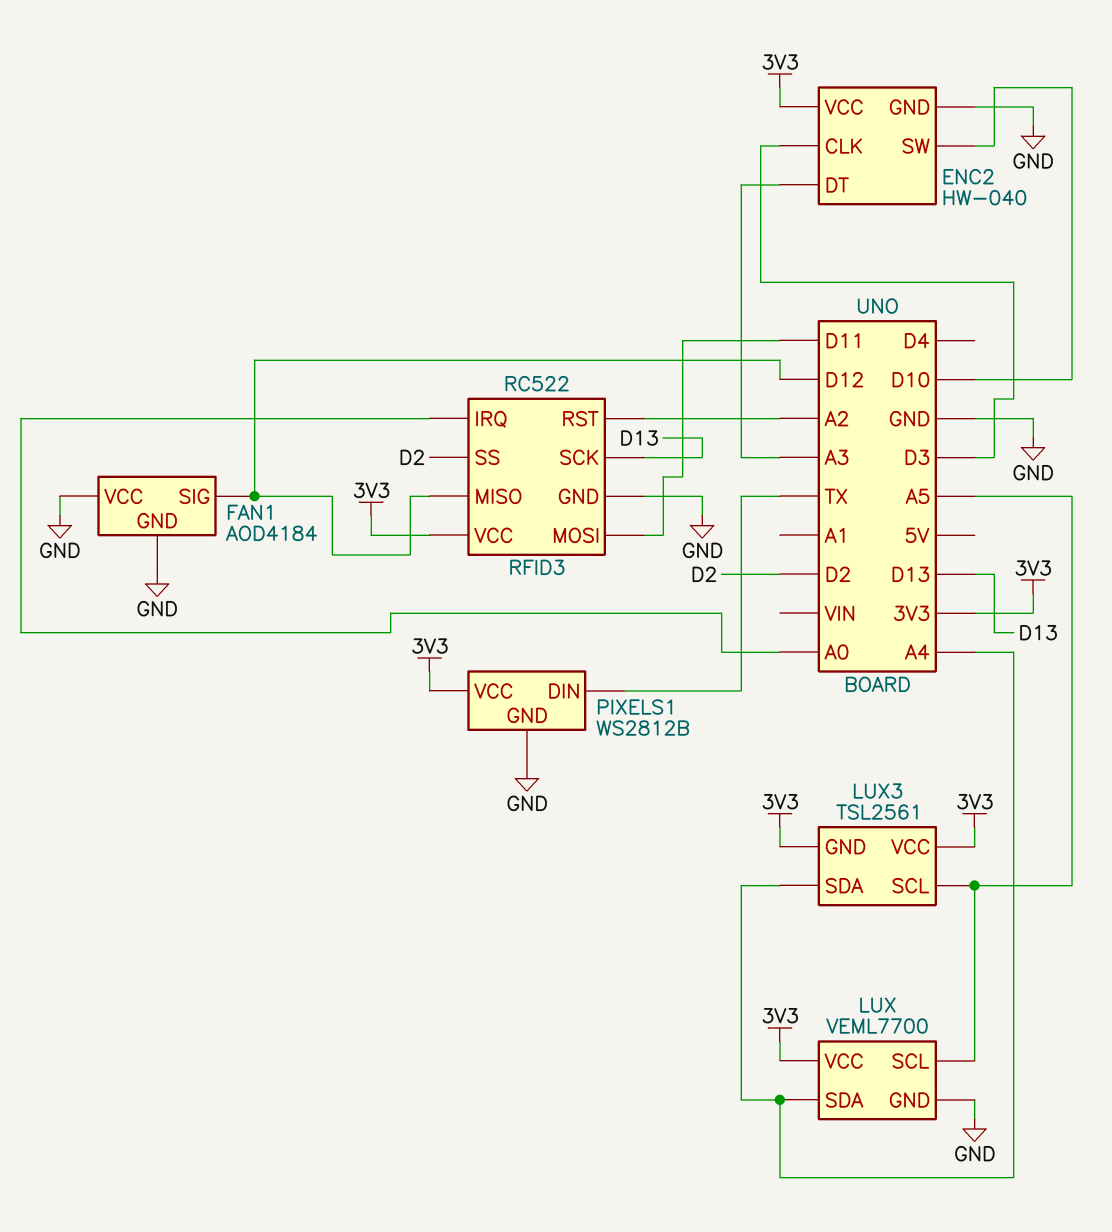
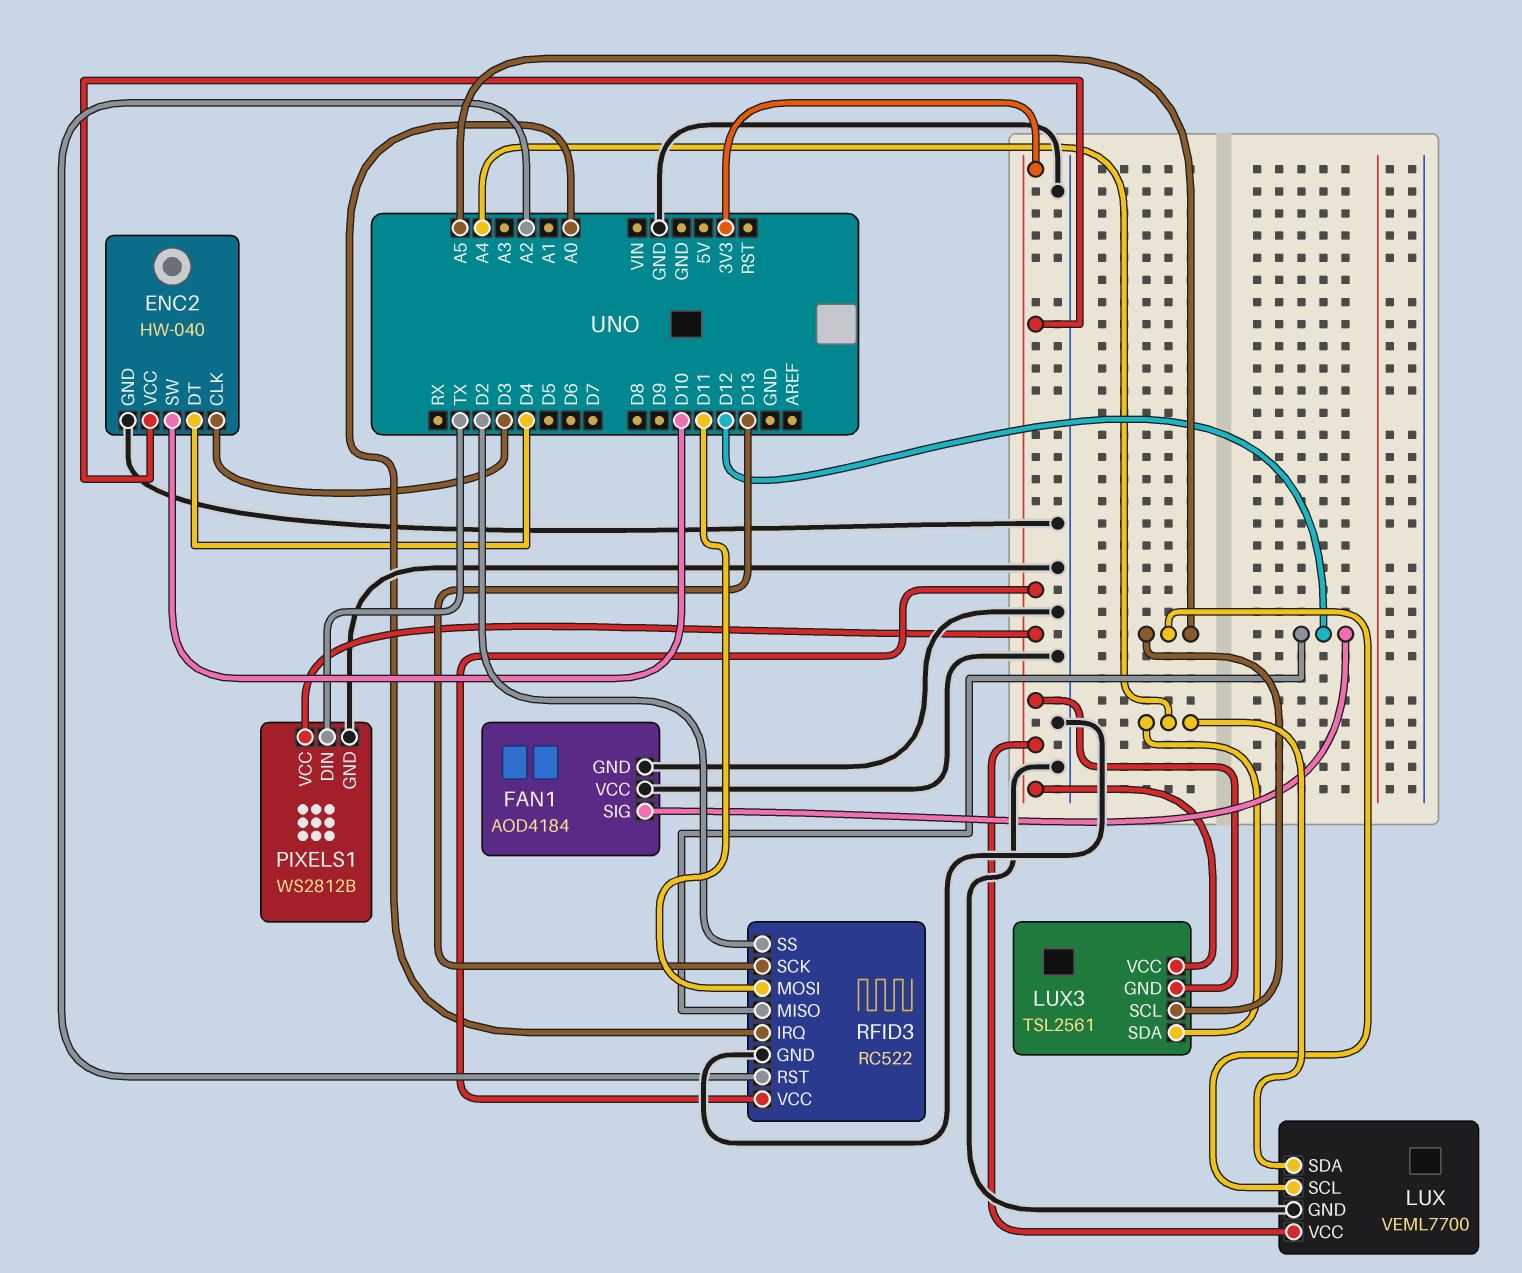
ENC2 pin DT: A3 -> D4

